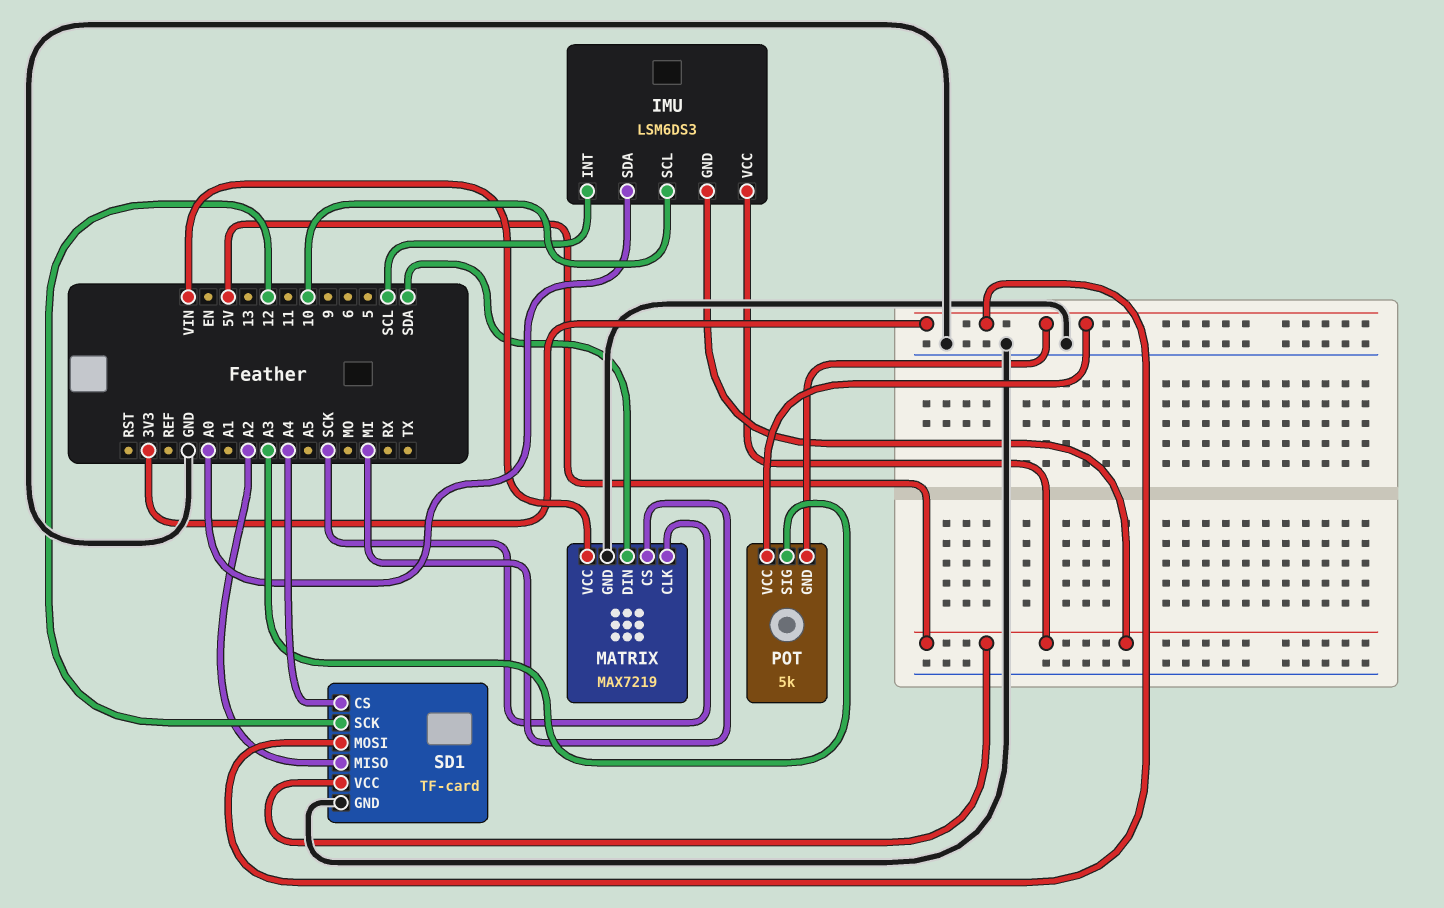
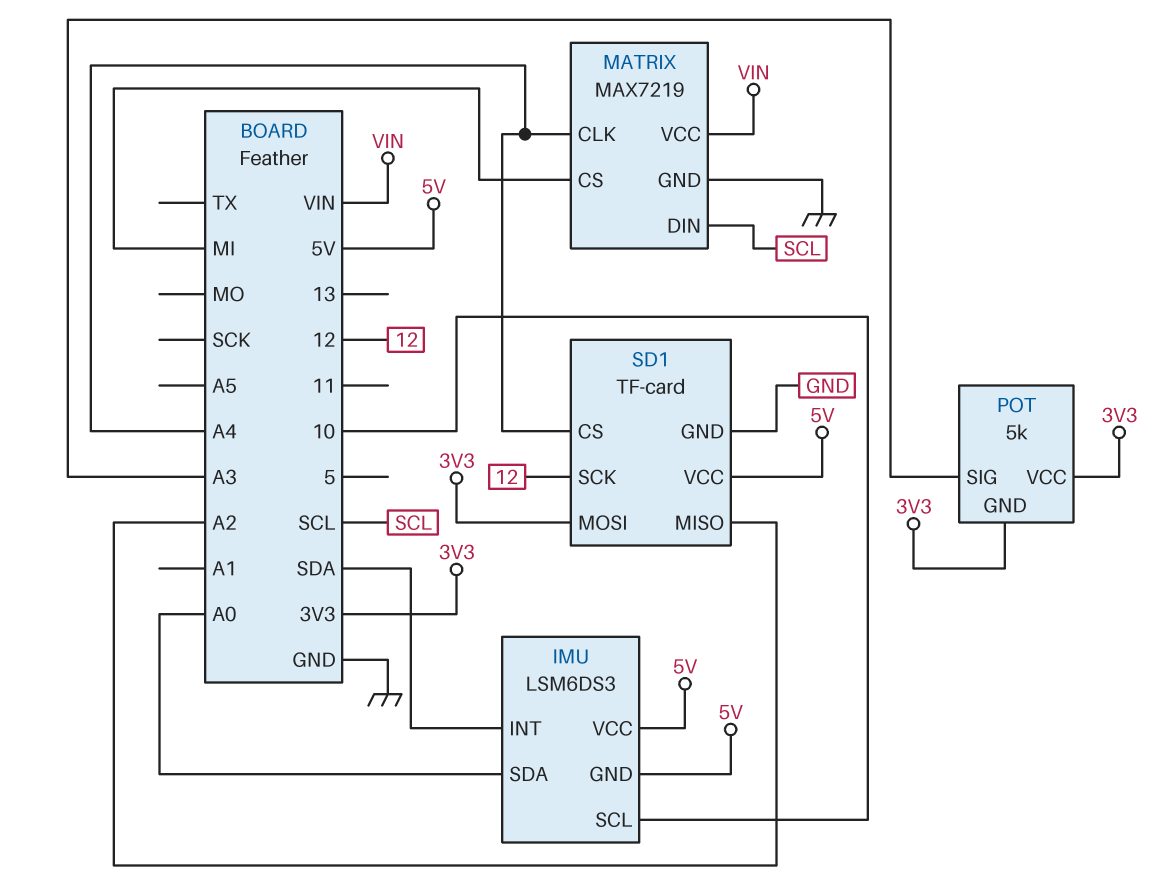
IMU pin INT: SCL -> SDA
MATRIX pin CLK: SCK -> A4
MATRIX pin DIN: SDA -> SCL

